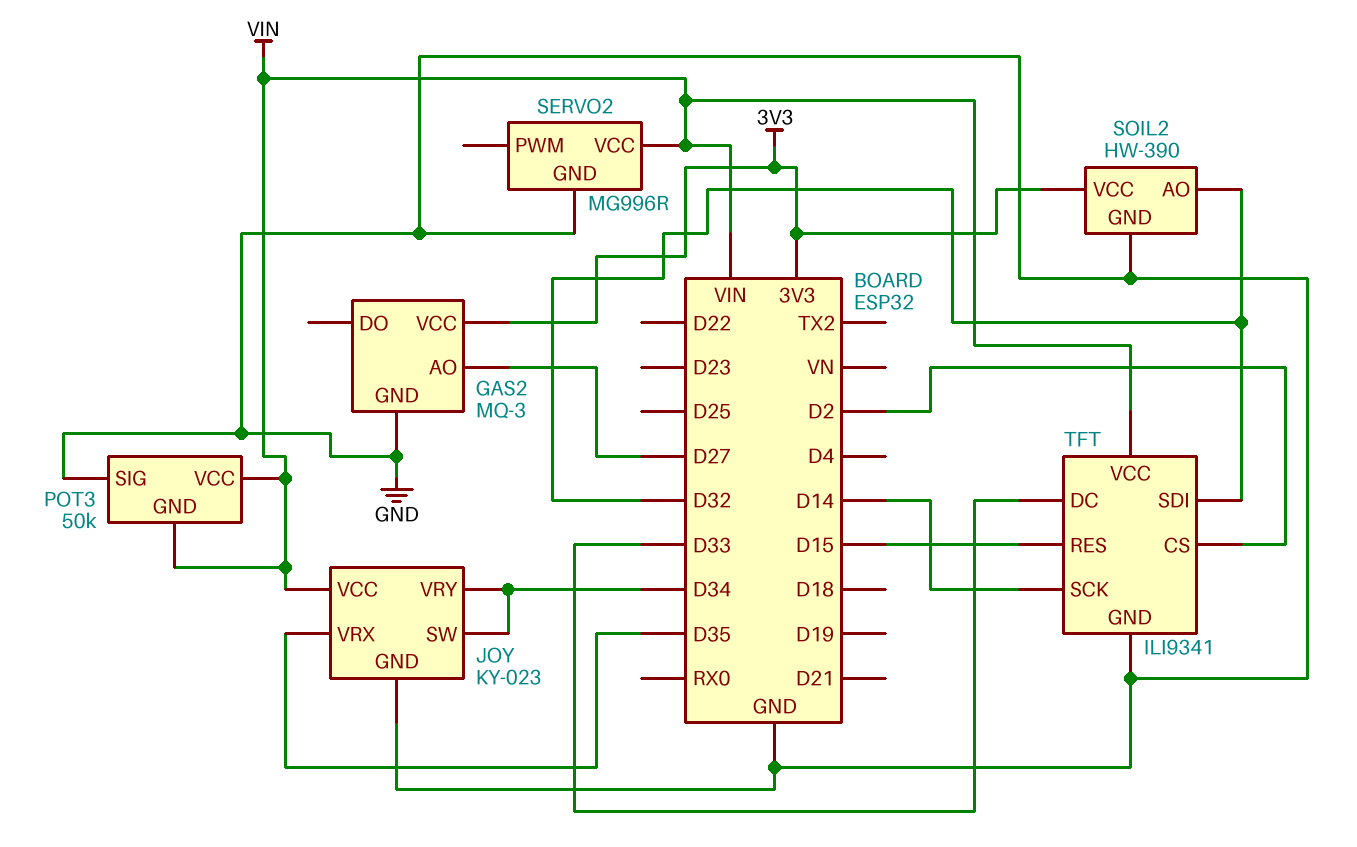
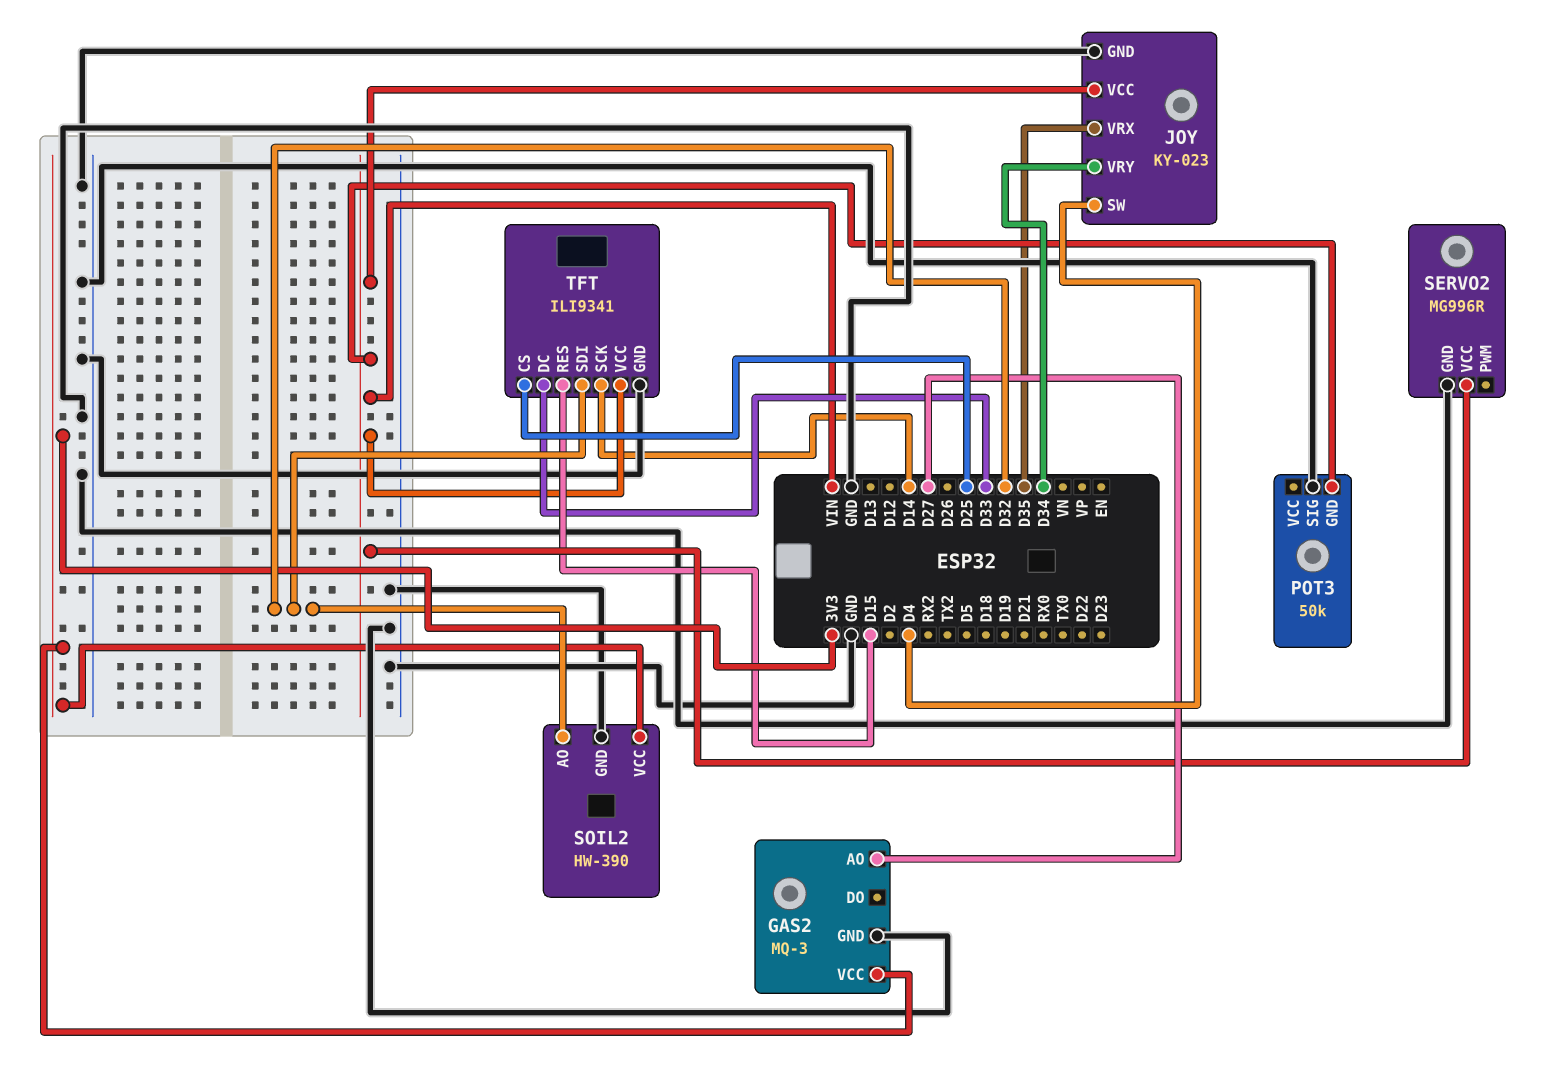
JOY pin SW: D34 -> D4
POT3 pin VCC: VIN -> none
TFT pin CS: D2 -> D25

